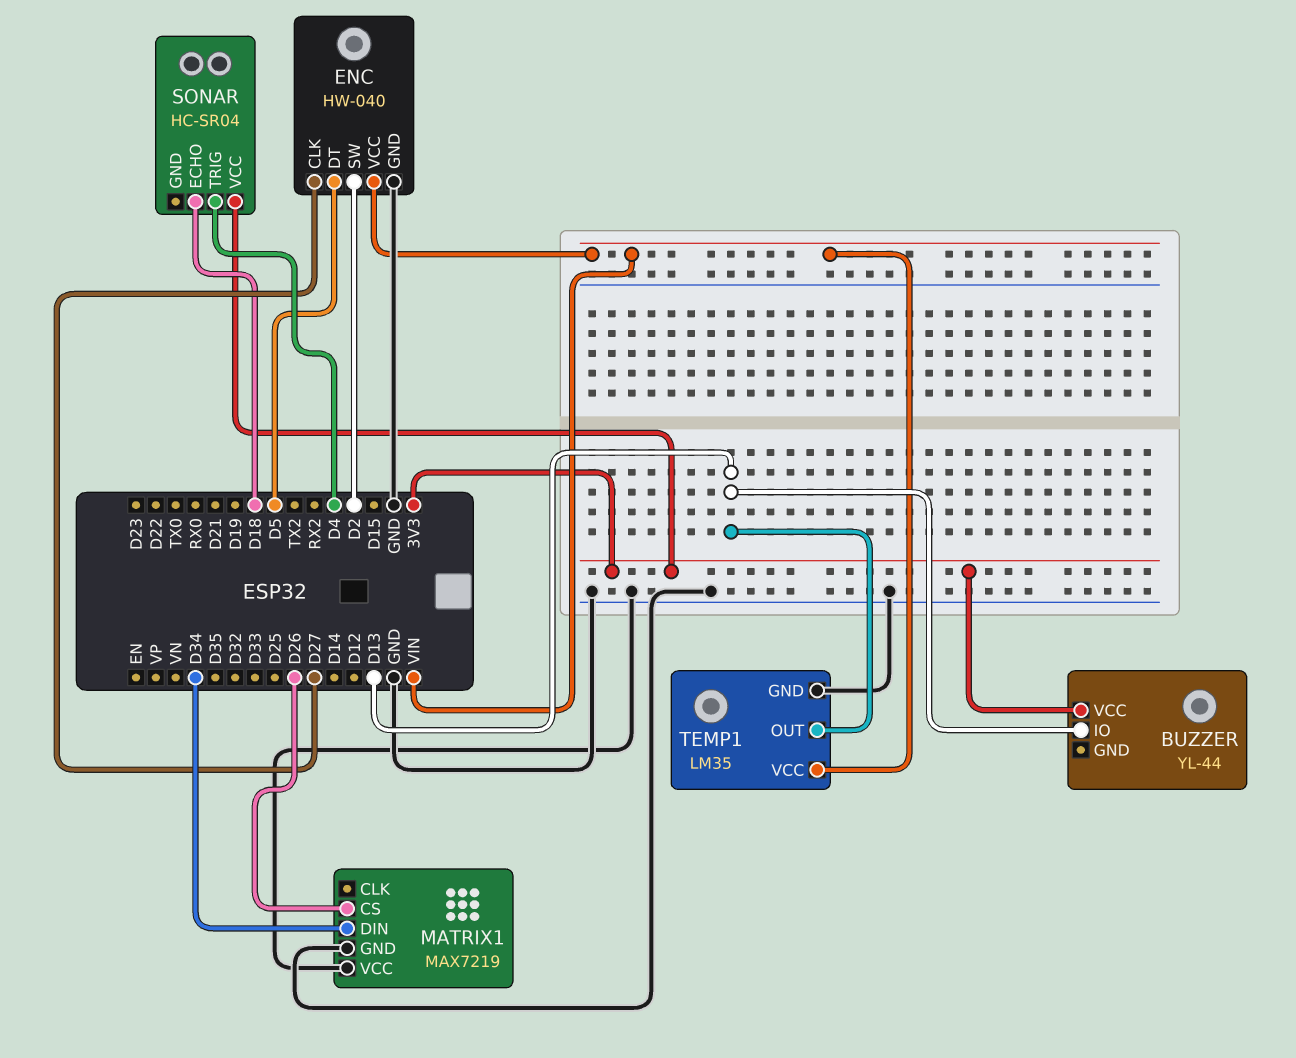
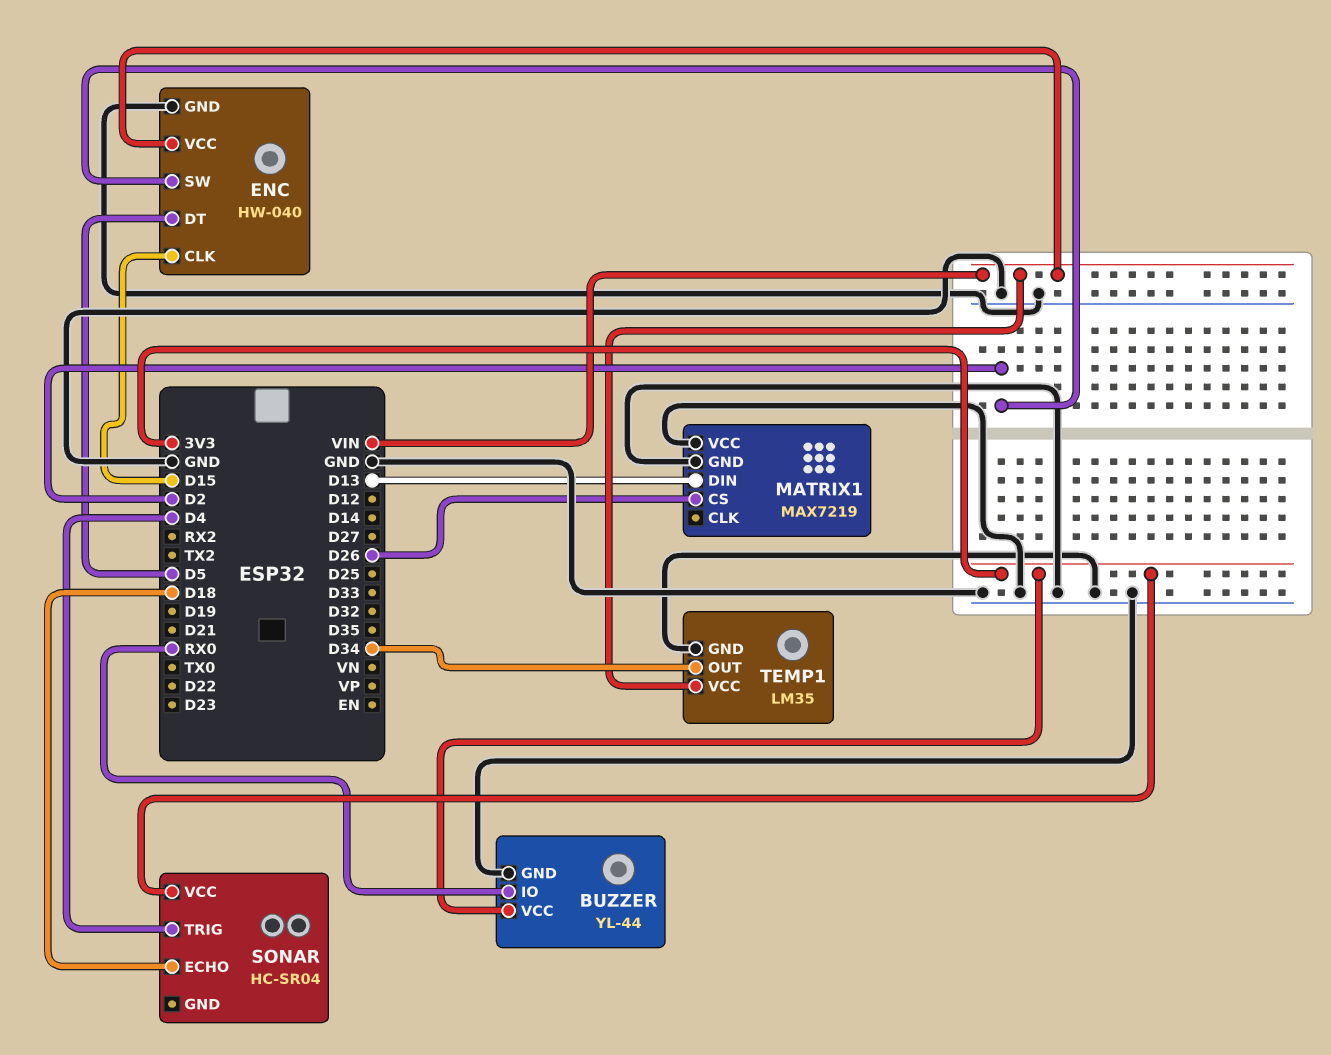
BUZZER pin GND: none -> GND
BUZZER pin IO: D13 -> RX0
ENC pin CLK: D27 -> D15
MATRIX1 pin DIN: D34 -> D13
TEMP1 pin OUT: D13 -> D34

